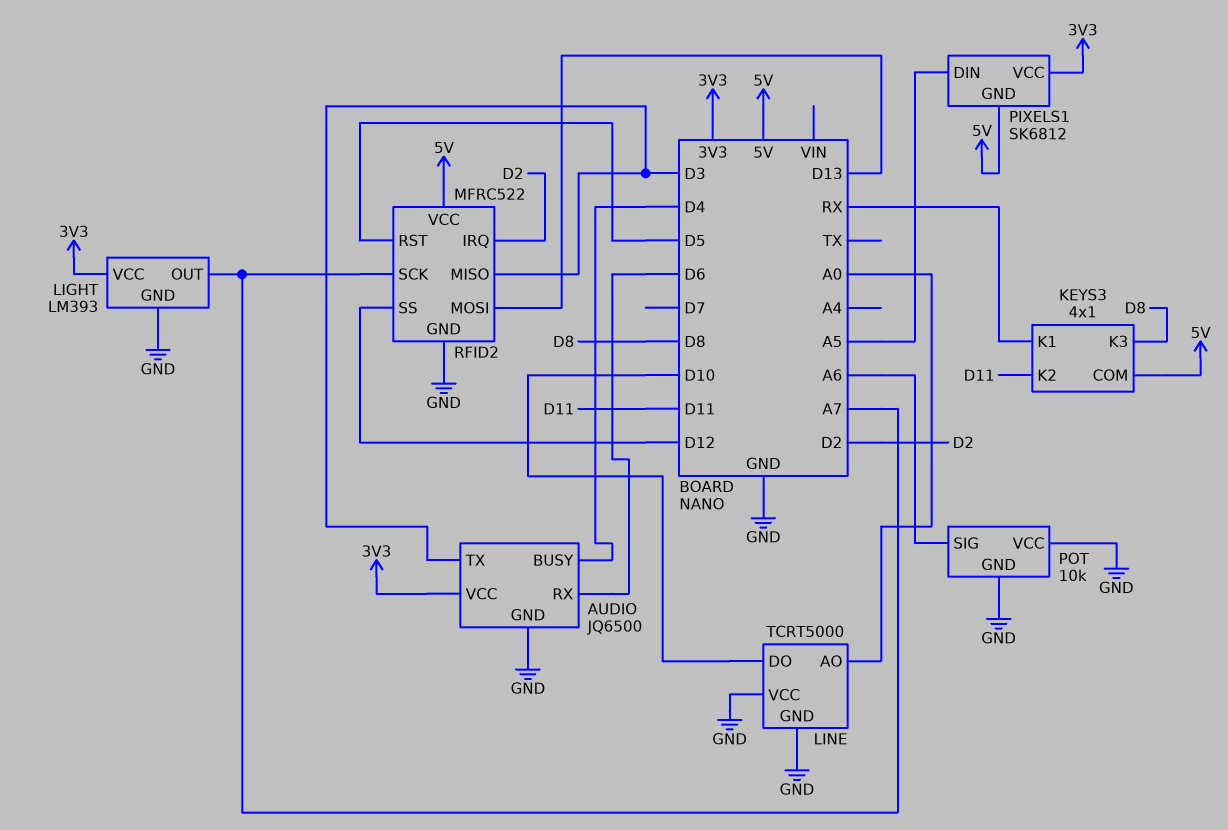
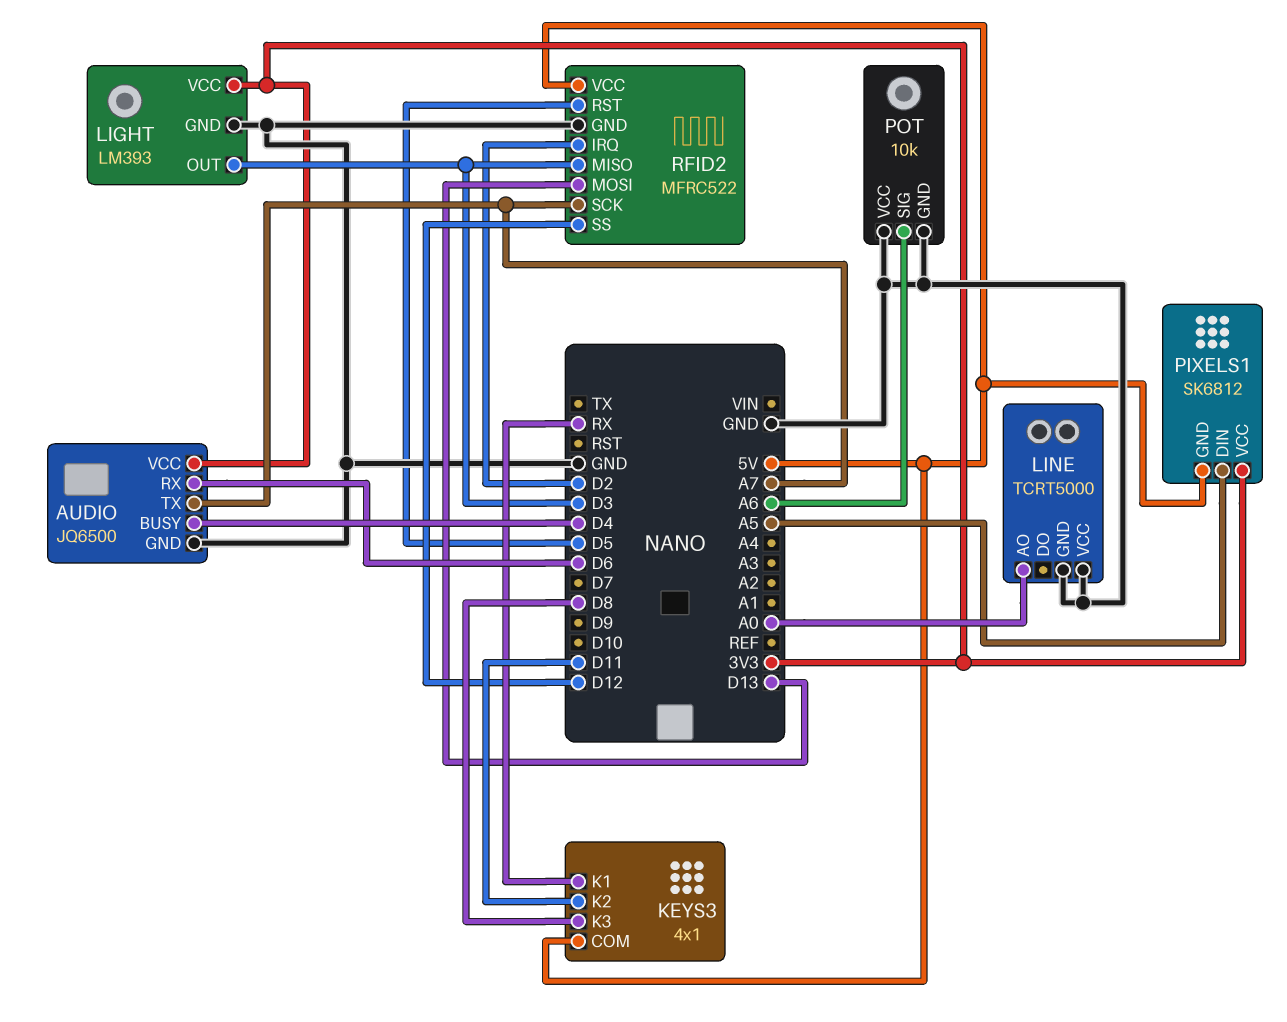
AUDIO pin TX: D3 -> A7
LIGHT pin OUT: A7 -> D3
LINE pin DO: D10 -> none

